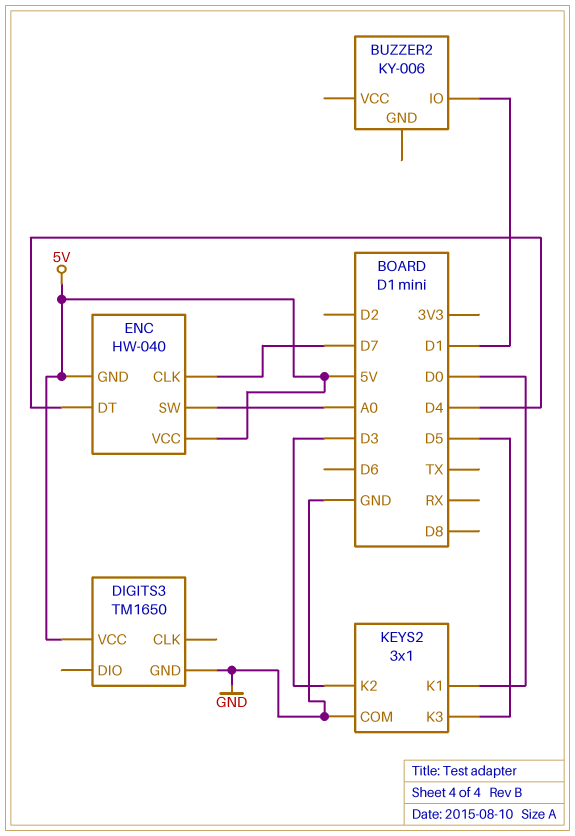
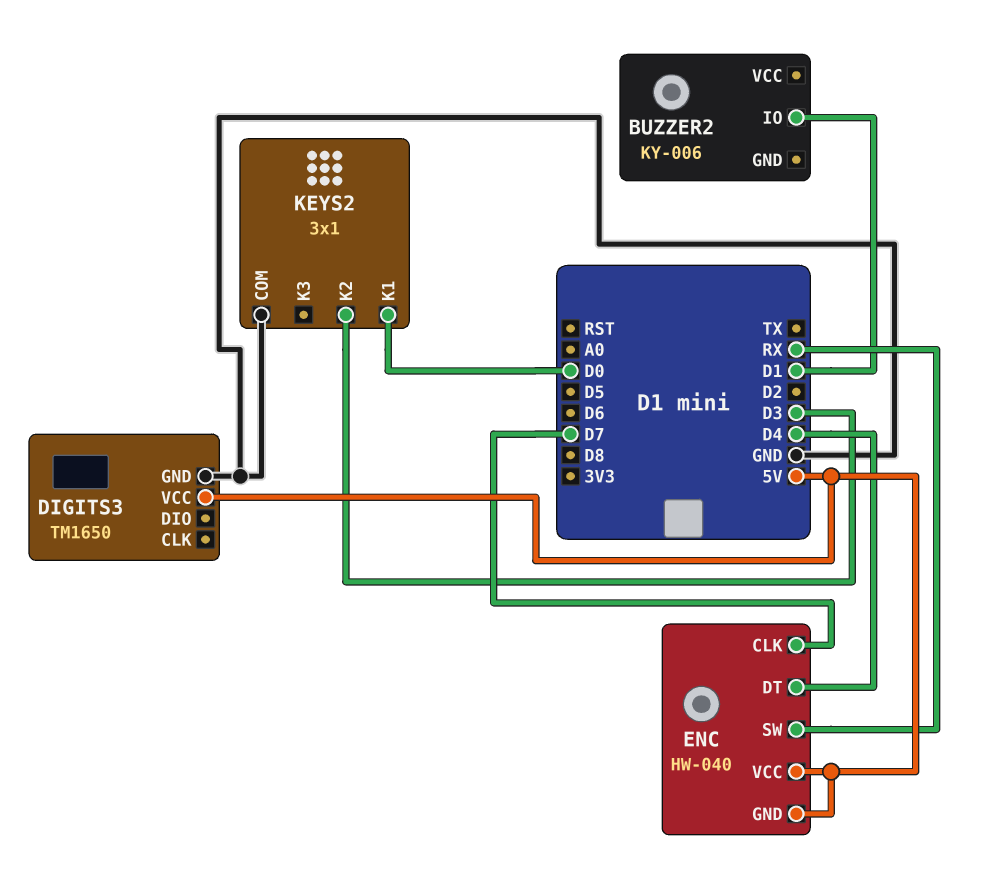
ENC pin SW: A0 -> RX
KEYS2 pin K3: D5 -> none

